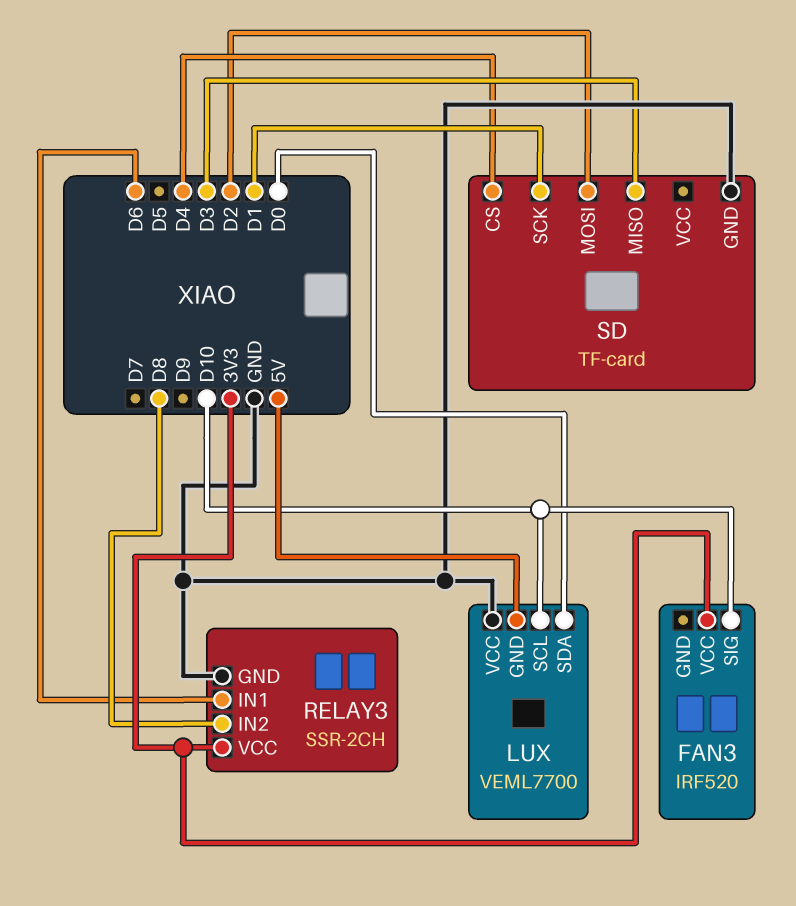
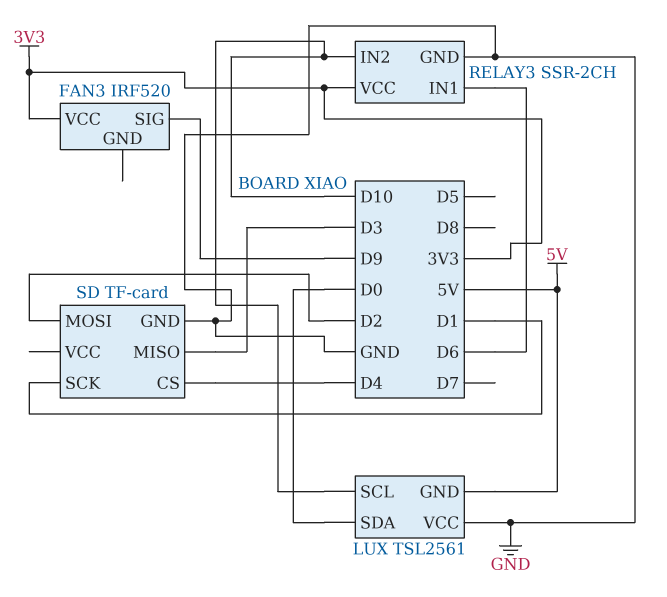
FAN3 pin SIG: D10 -> D9
LUX: VEML7700 -> TSL2561
RELAY3 pin IN2: D8 -> D10

